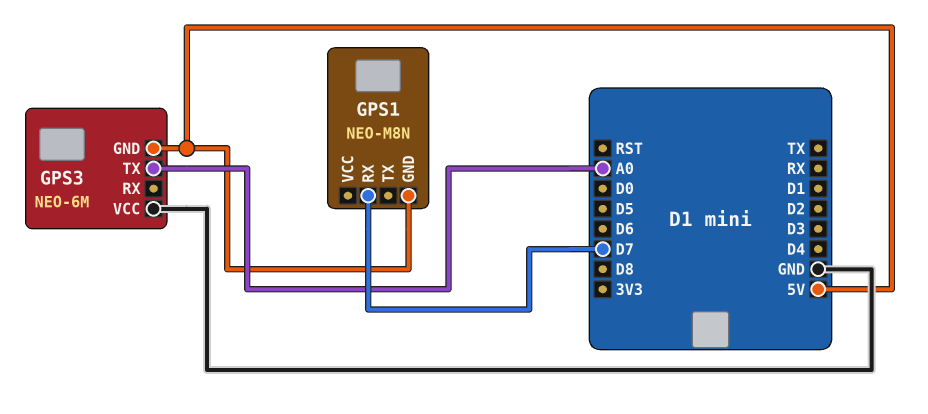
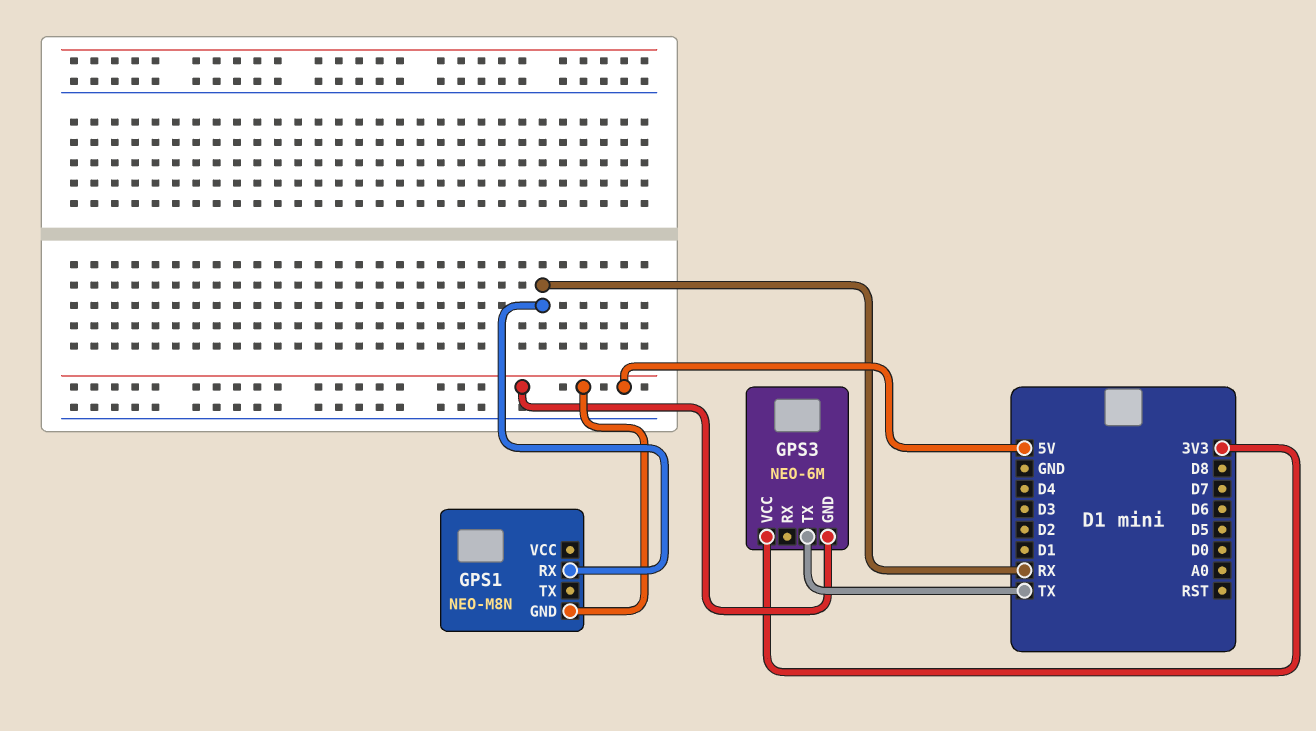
GPS1 pin RX: D7 -> RX
GPS3 pin TX: A0 -> TX
GPS3 pin VCC: GND -> 3V3

